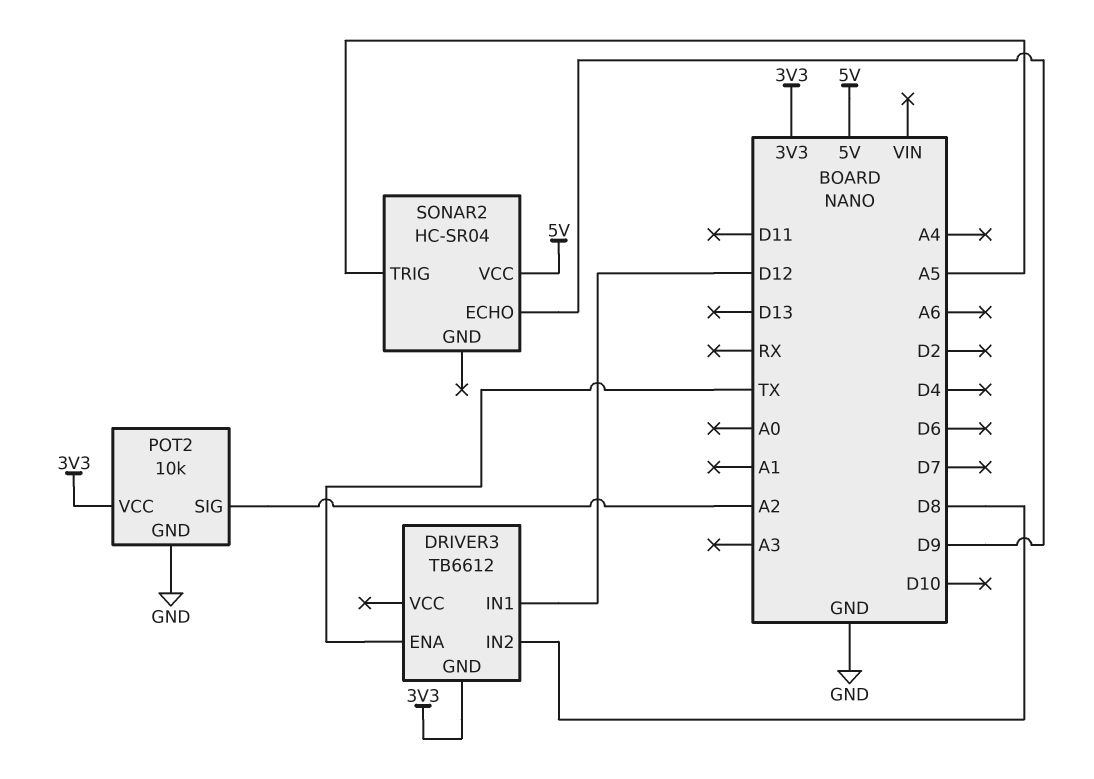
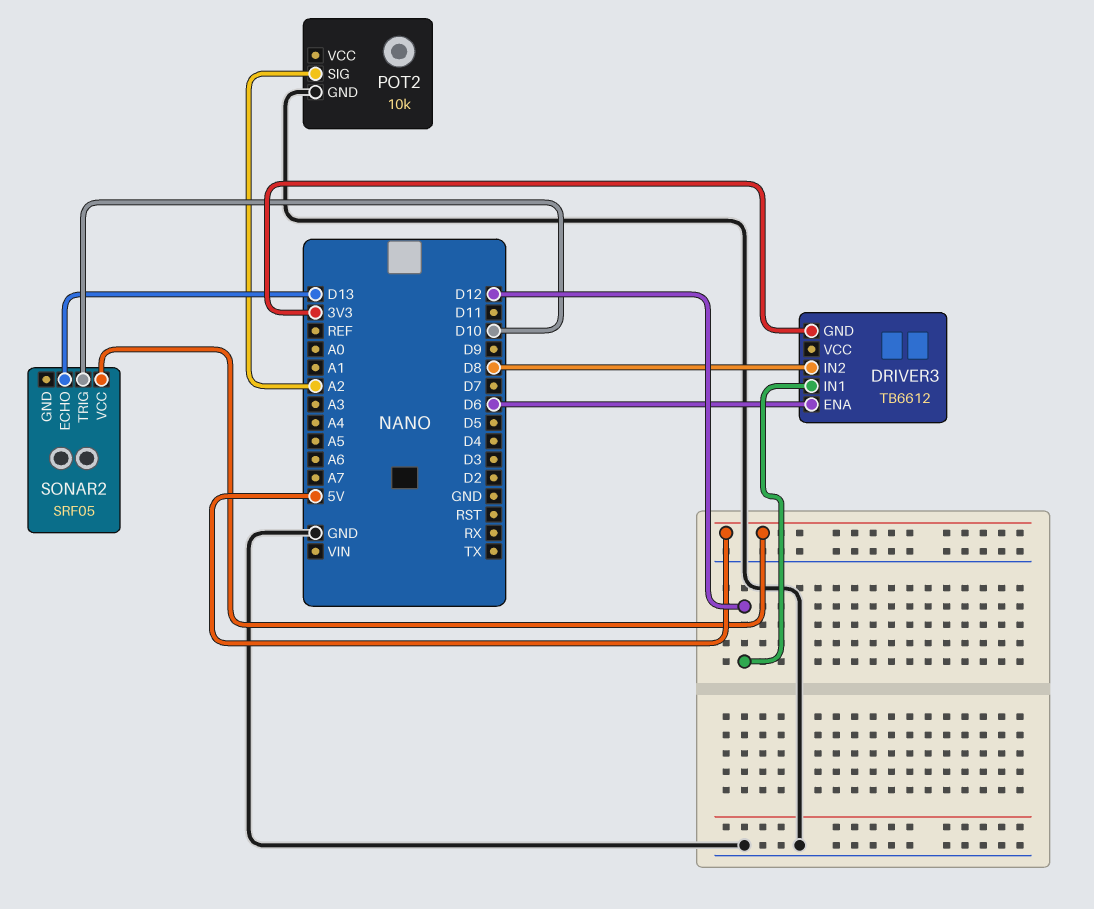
DRIVER3 pin ENA: TX -> D6
POT2 pin VCC: 3V3 -> none
SONAR2: HC-SR04 -> SRF05
SONAR2 pin ECHO: D9 -> D13
SONAR2 pin TRIG: A5 -> D10

